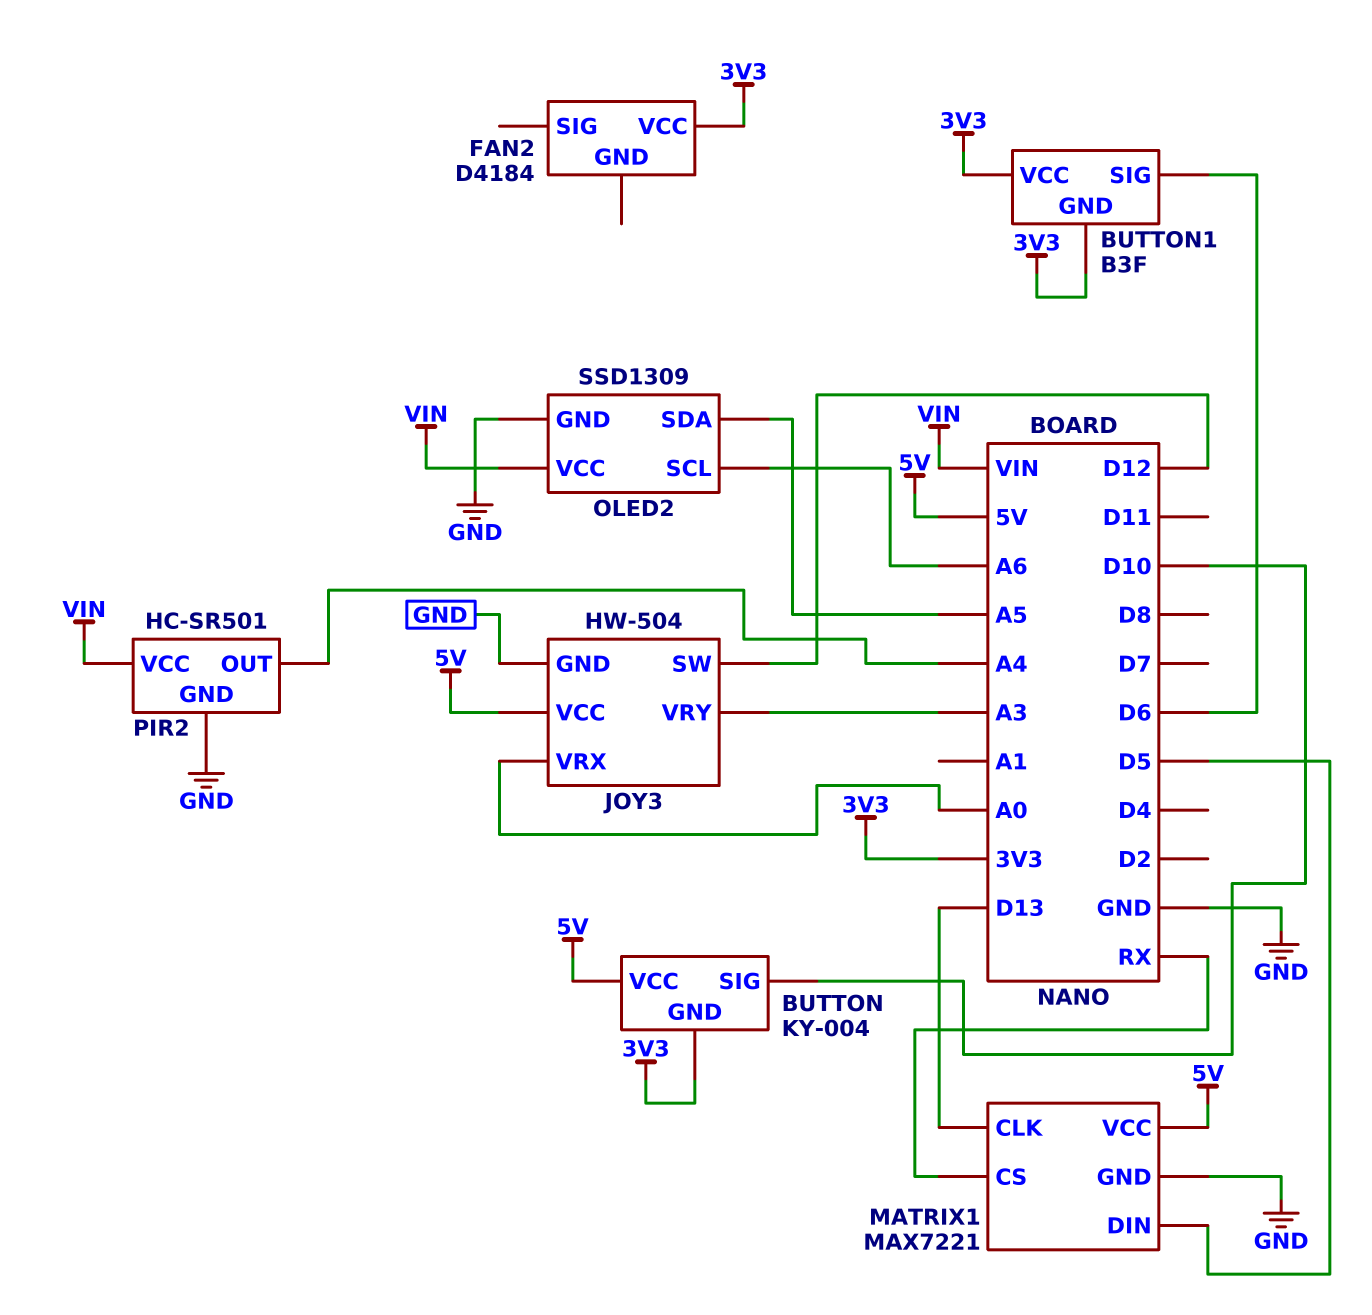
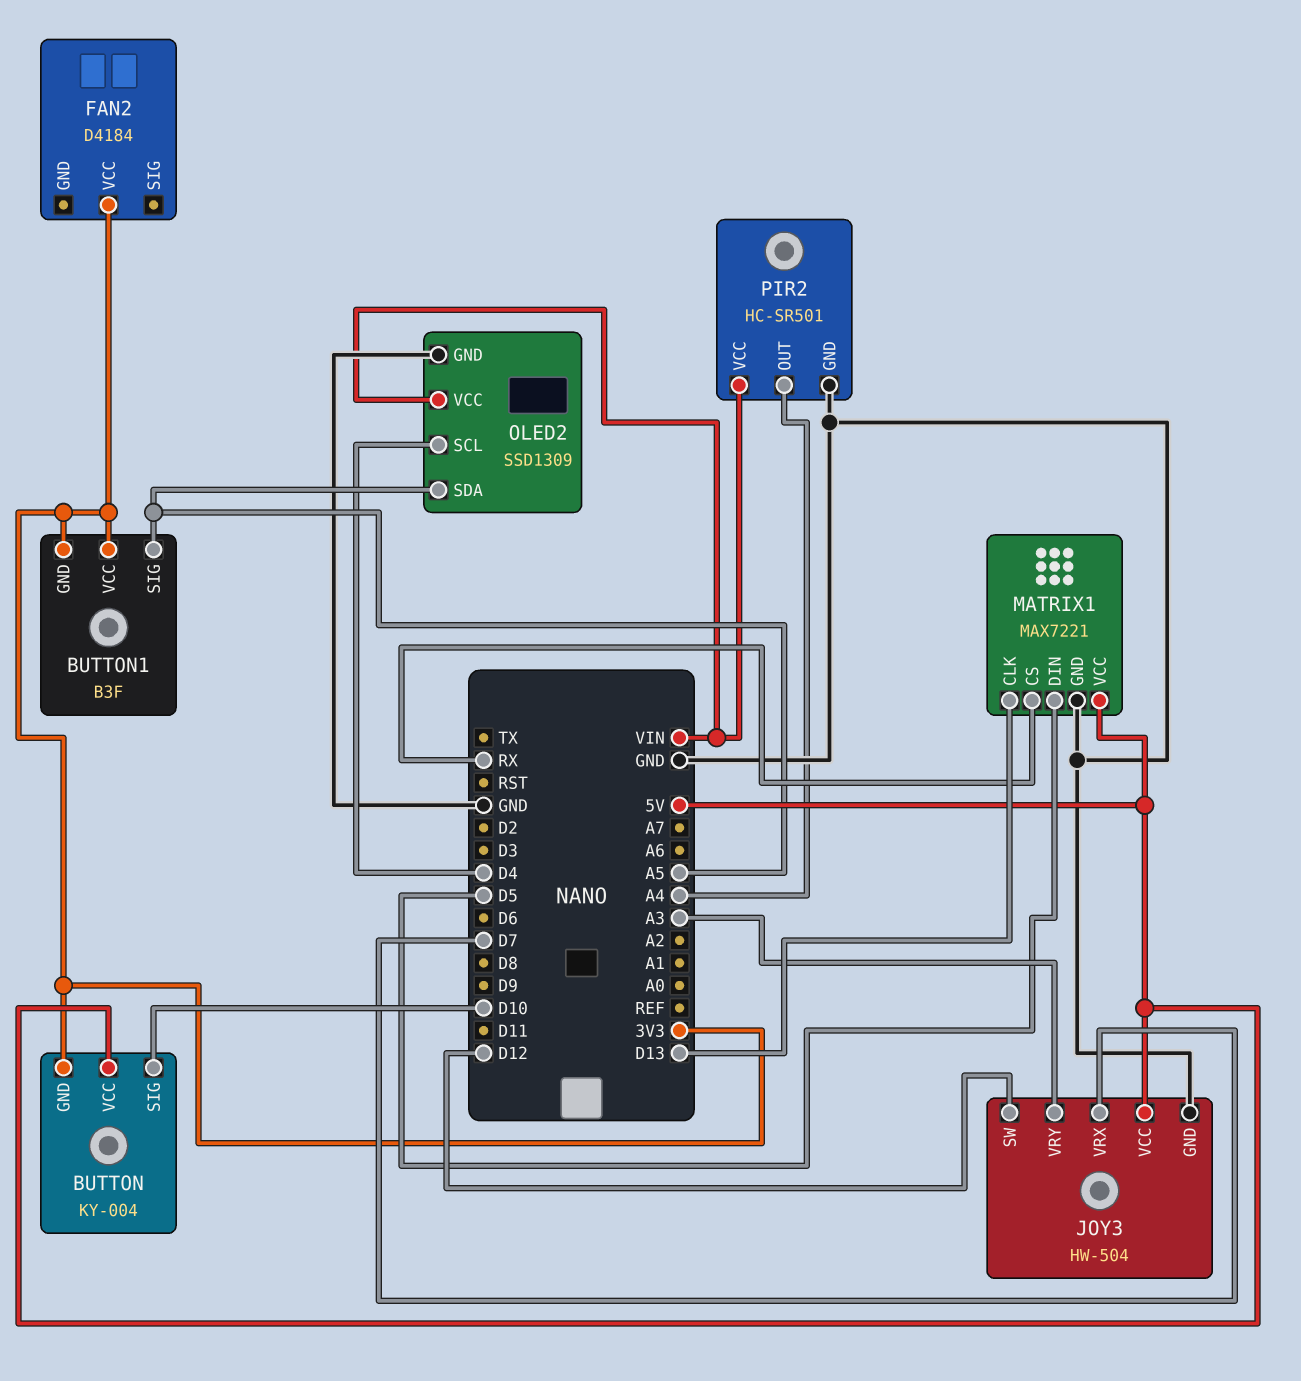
BUTTON1 pin SIG: D6 -> A5
JOY3 pin VRX: A0 -> D7
OLED2 pin SCL: A6 -> D4

